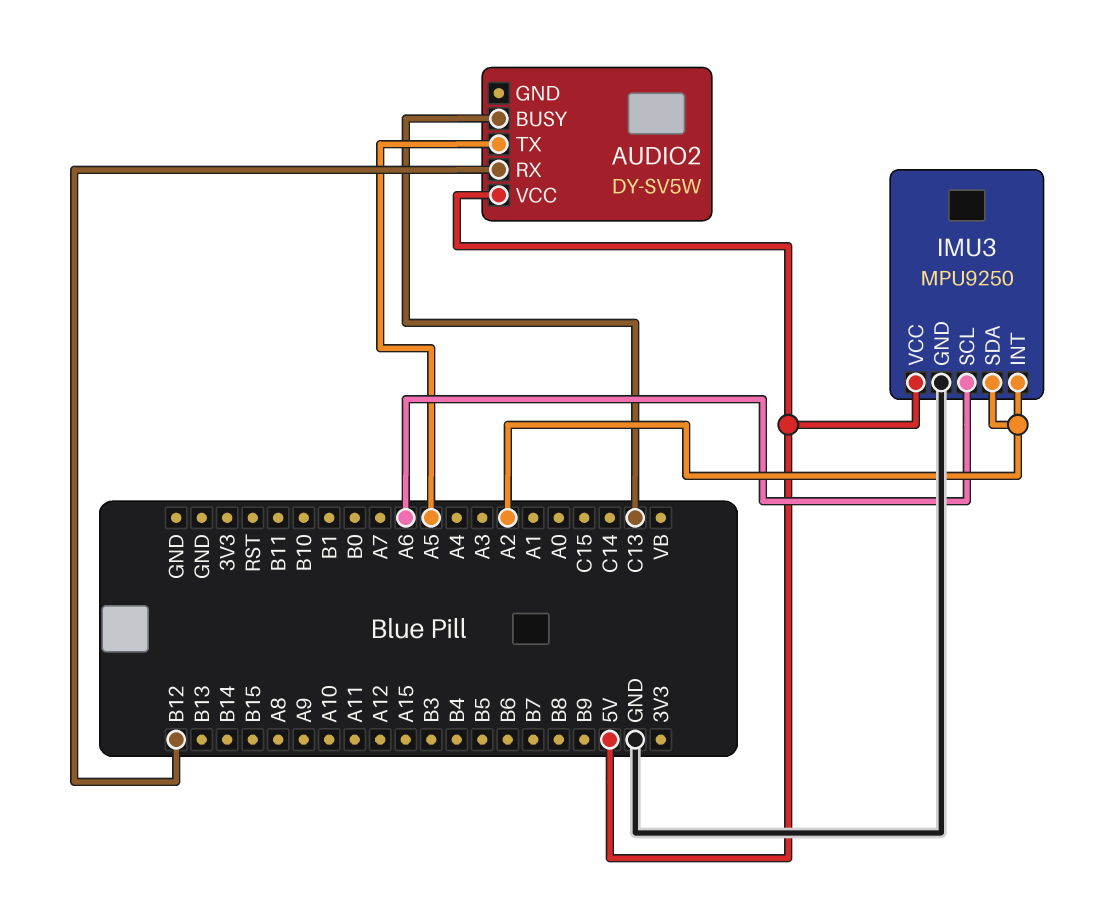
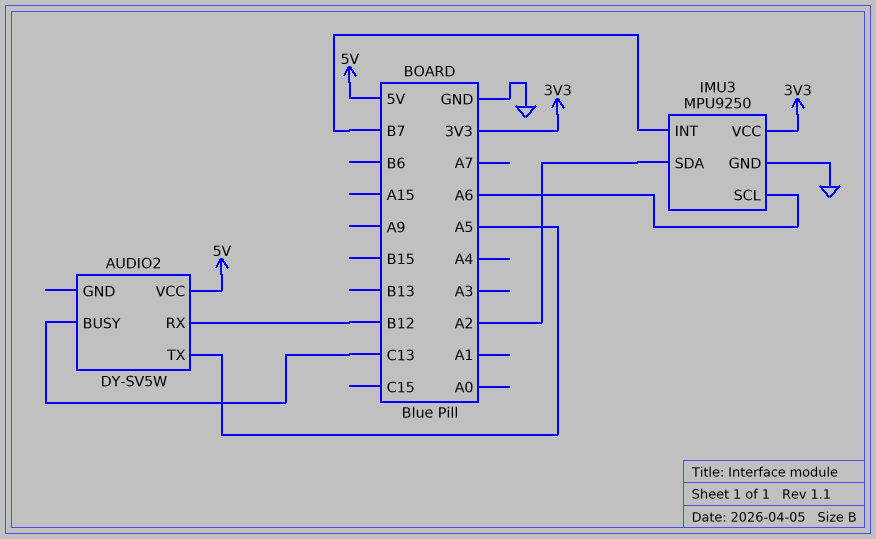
IMU3 pin INT: A2 -> B7
IMU3 pin VCC: 5V -> 3V3

